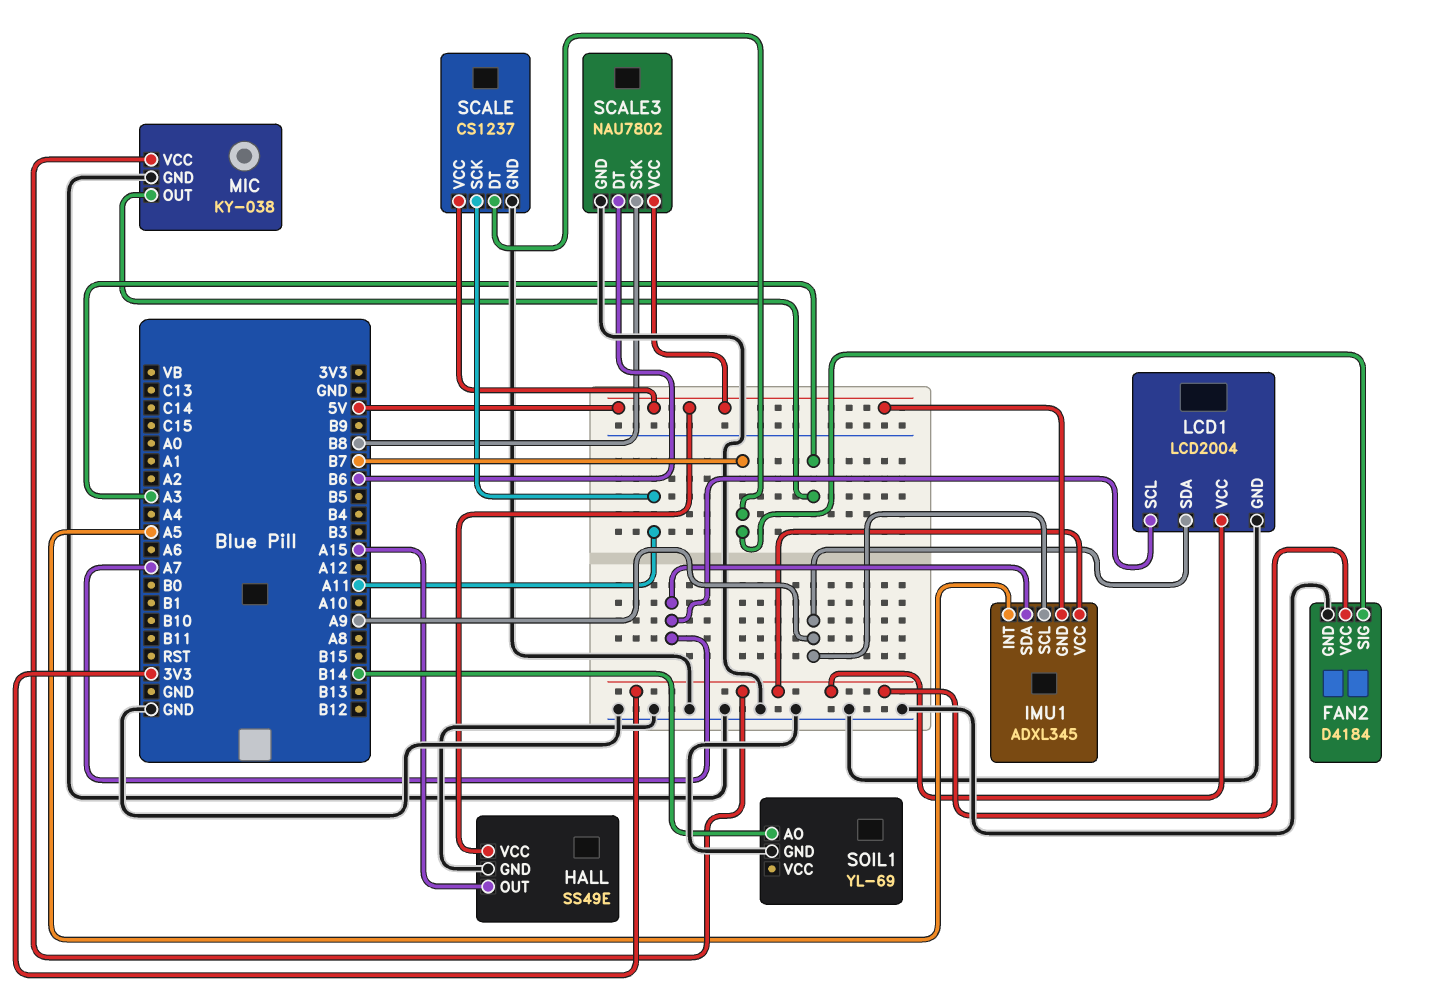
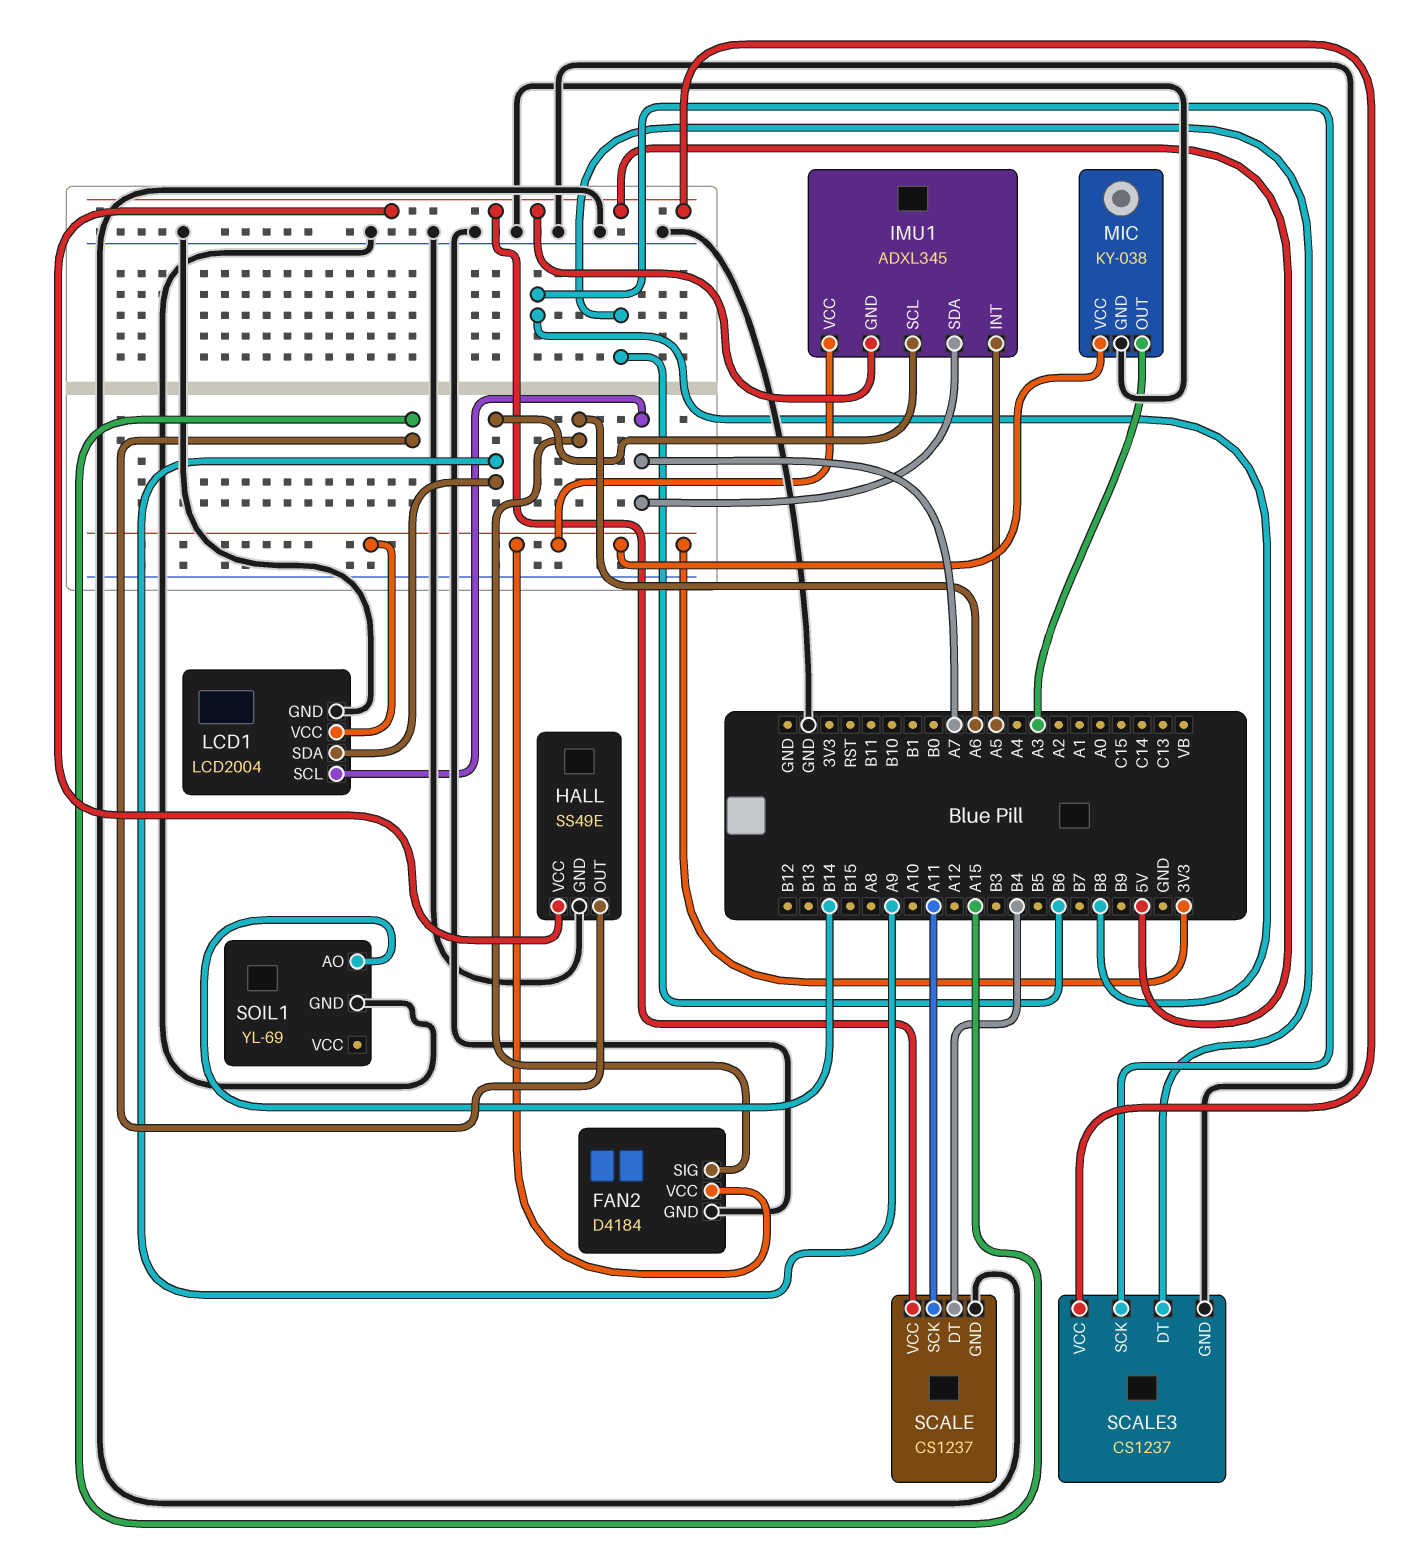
FAN2 pin SIG: B7 -> A6
SCALE pin DT: B7 -> B4
SCALE3: NAU7802 -> CS1237

